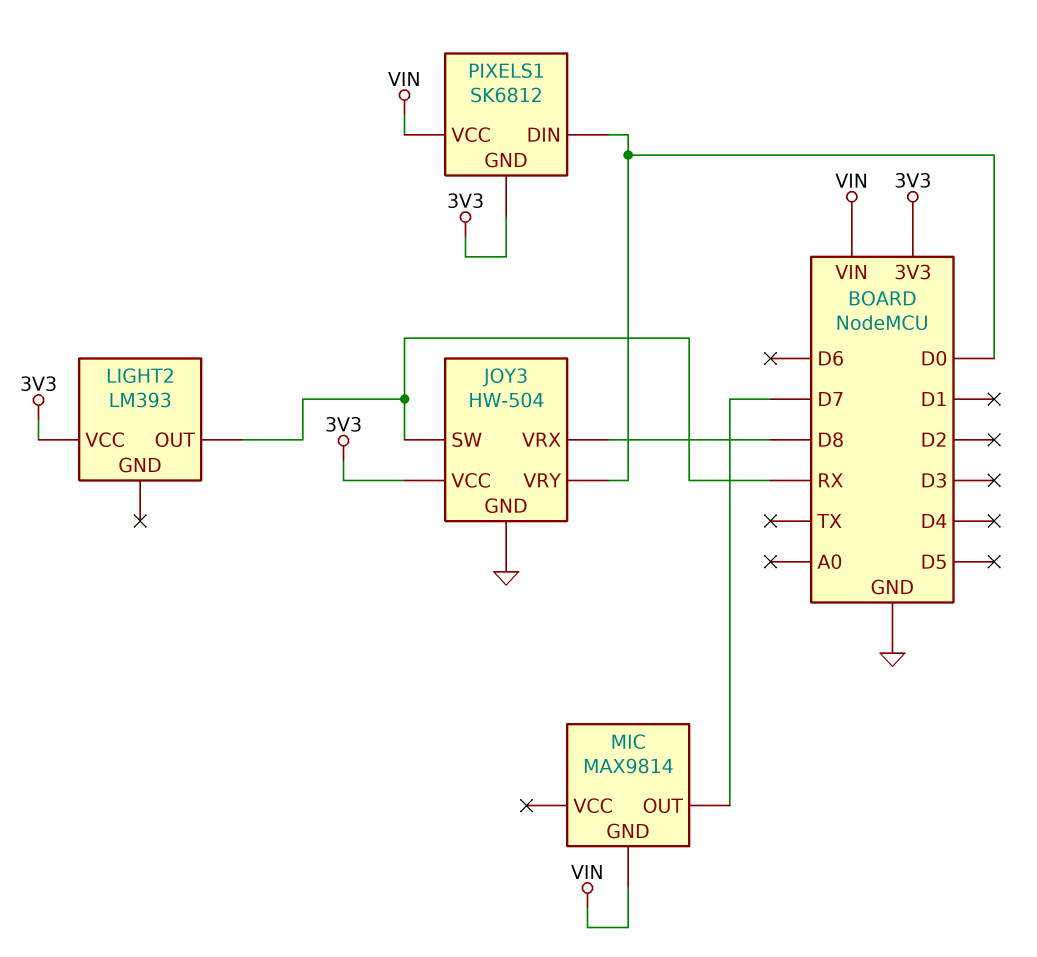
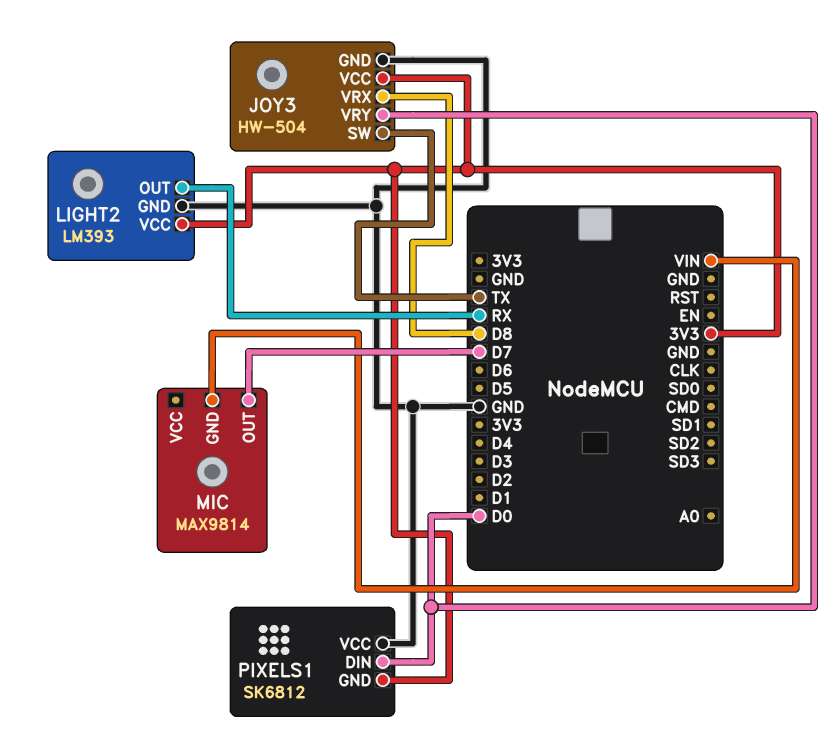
JOY3 pin SW: RX -> TX
LIGHT2 pin GND: none -> GND
PIXELS1 pin VCC: VIN -> GND

